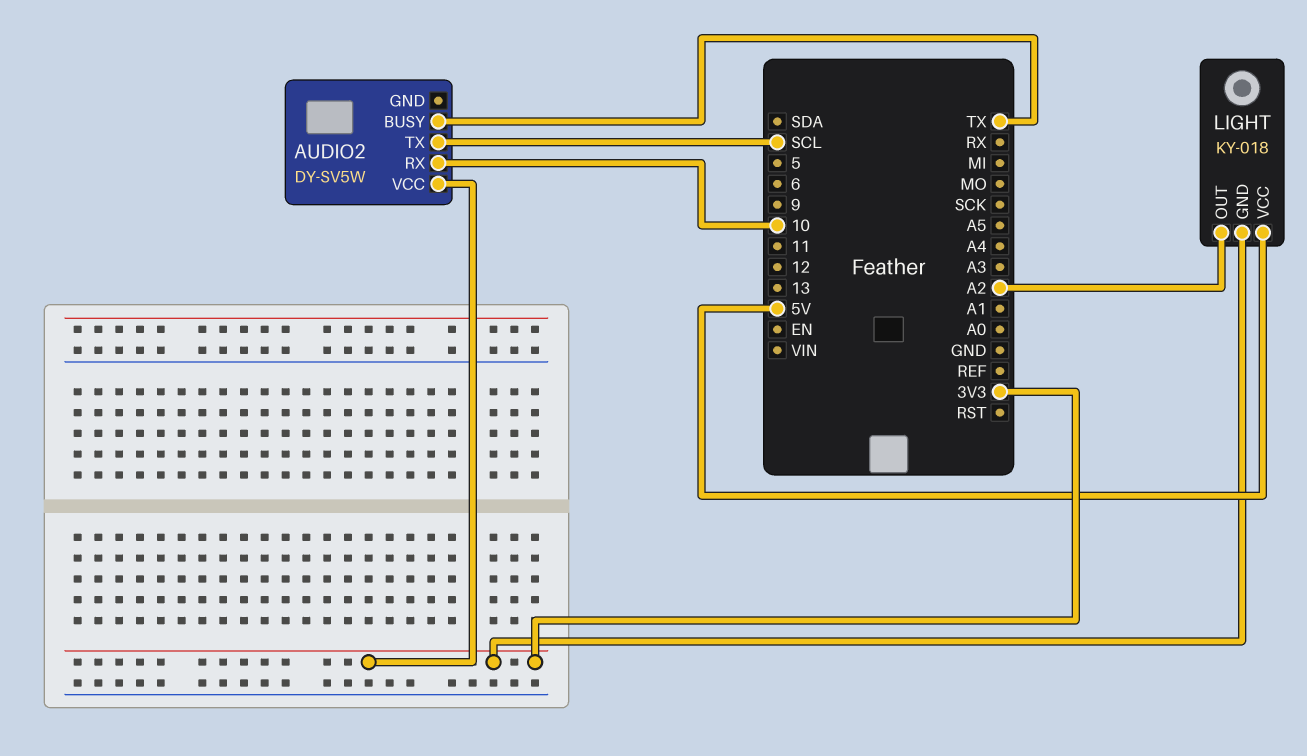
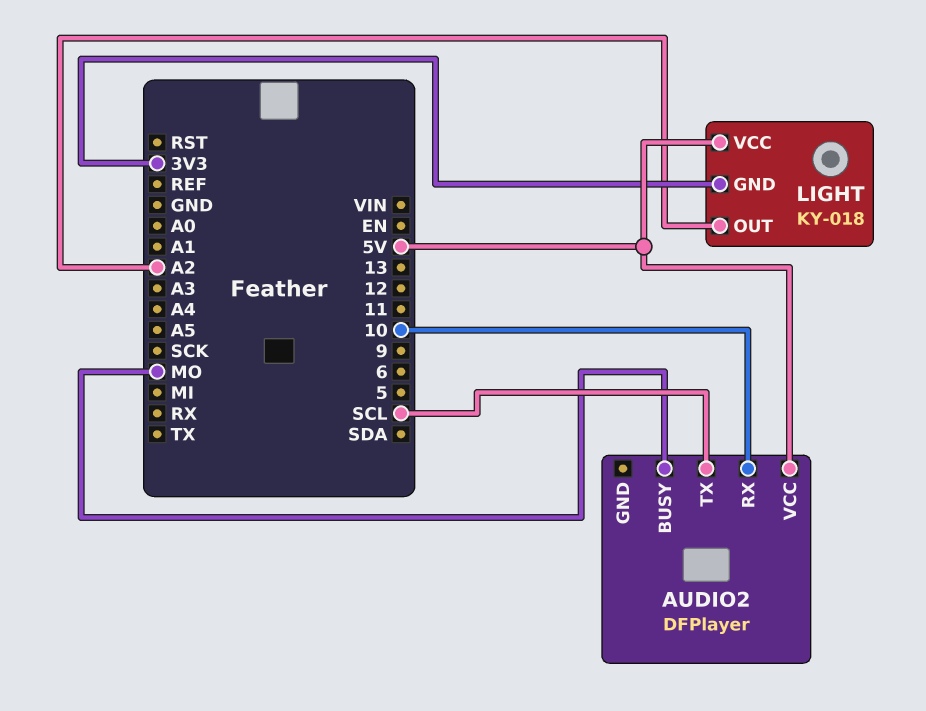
AUDIO2: DY-SV5W -> DFPlayer
AUDIO2 pin BUSY: TX -> MO
AUDIO2 pin VCC: 3V3 -> 5V

